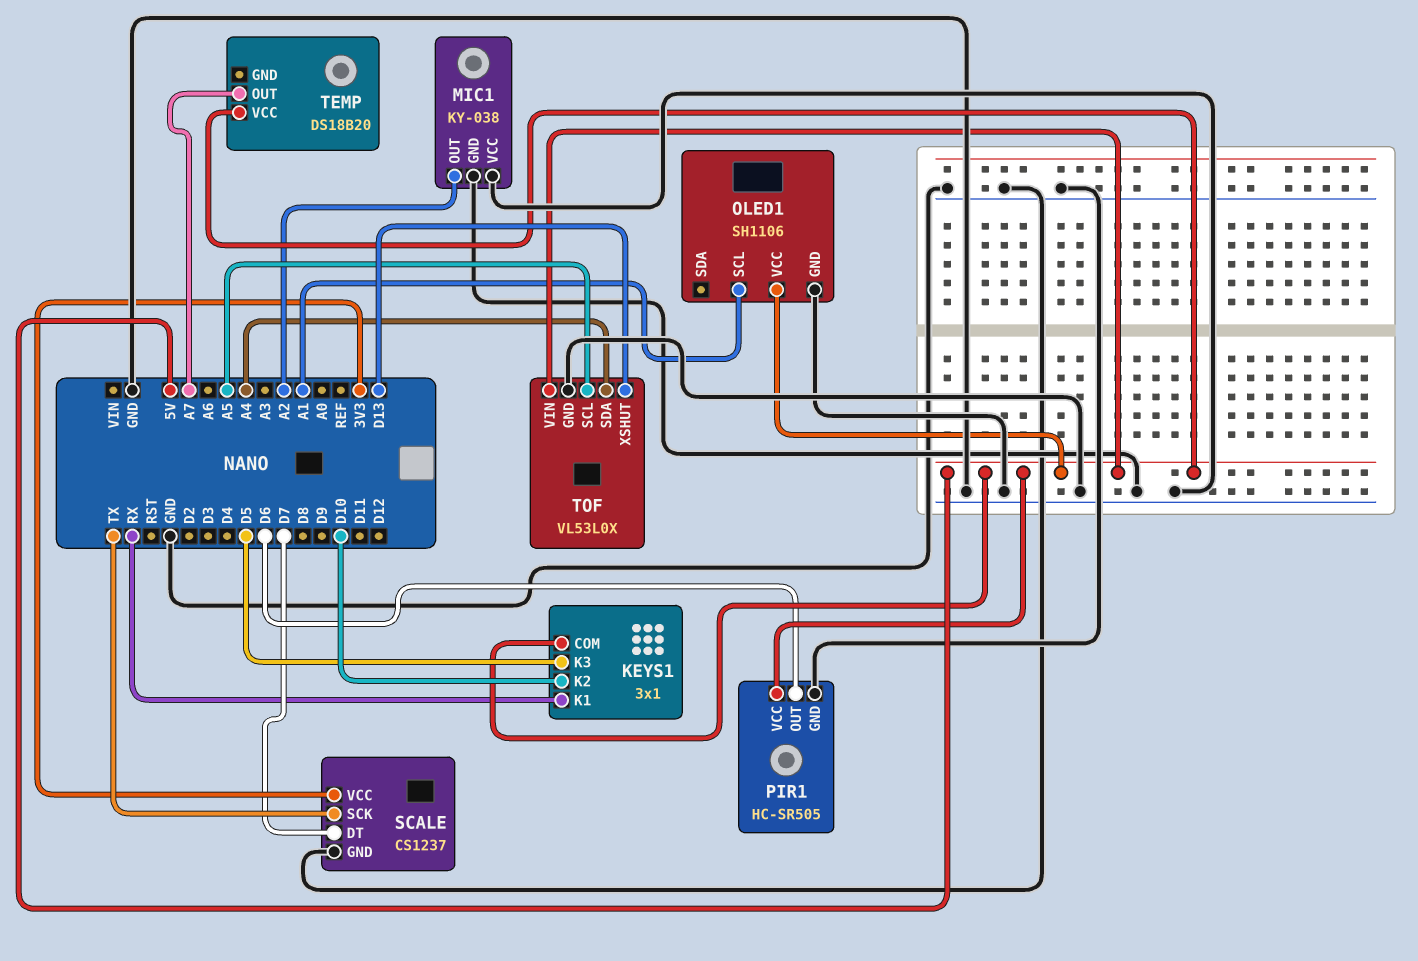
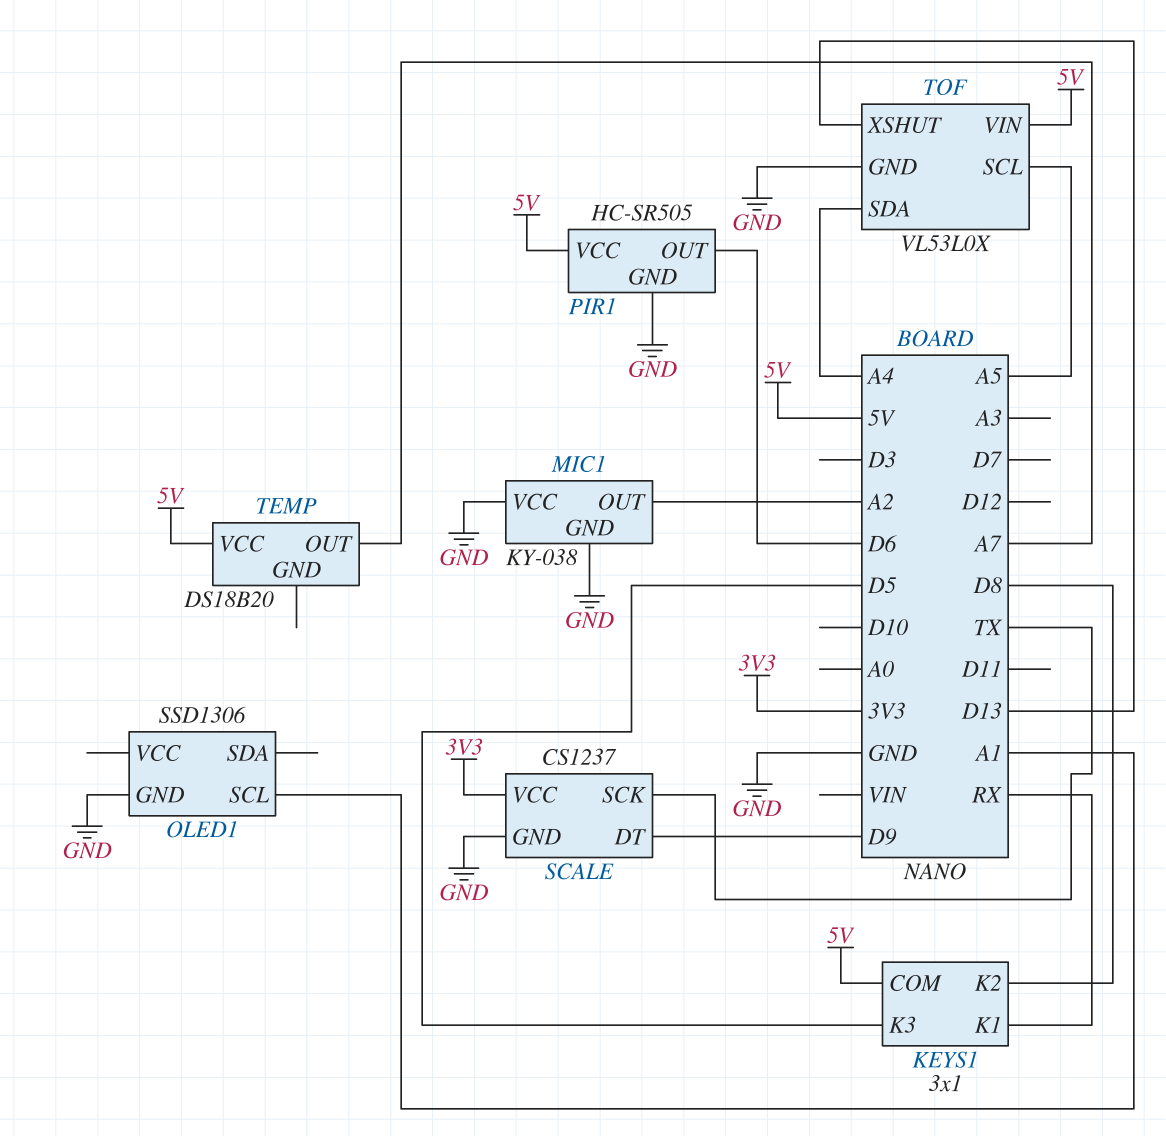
KEYS1 pin K2: D10 -> D8
OLED1: SH1106 -> SSD1306
OLED1 pin VCC: 5V -> none
SCALE pin DT: D7 -> D9

